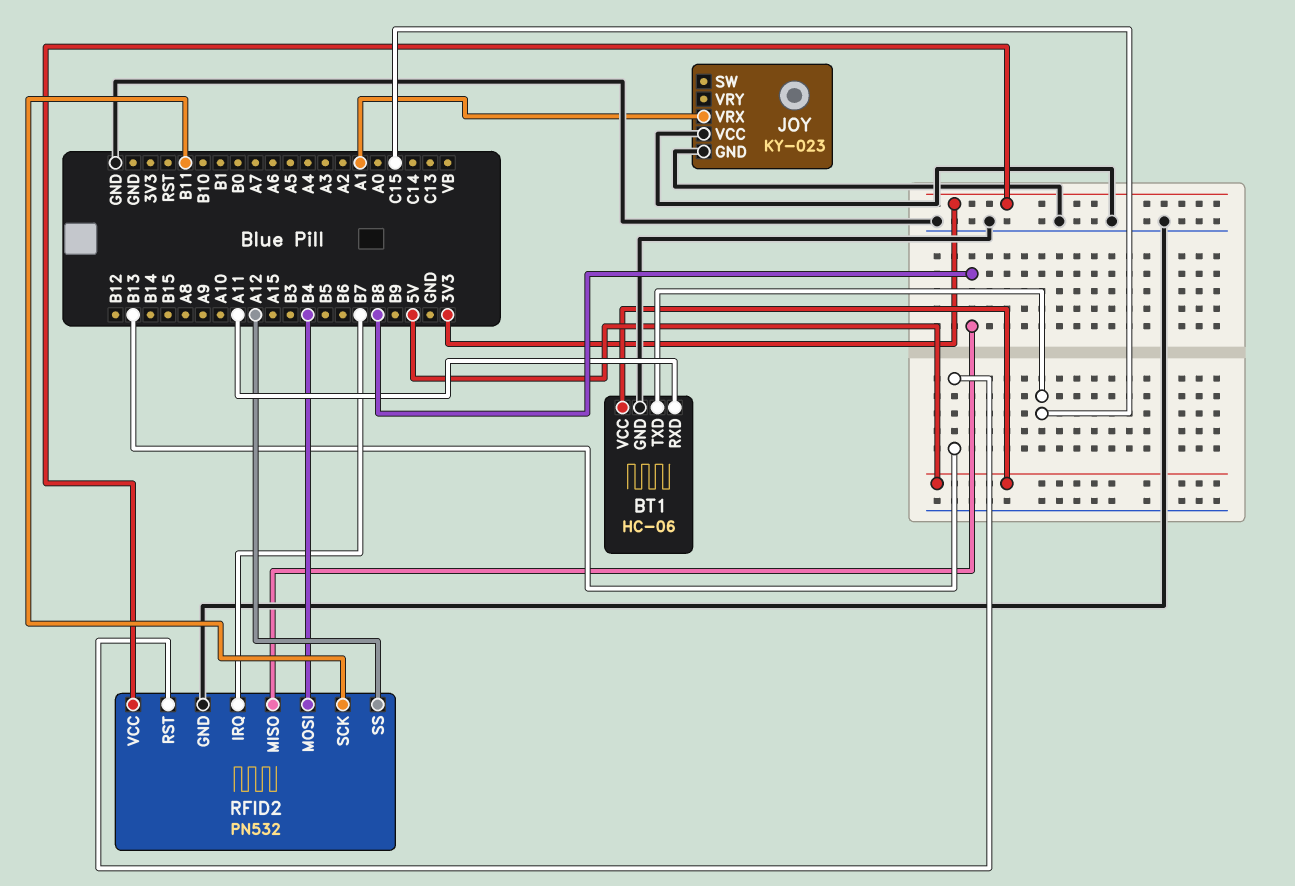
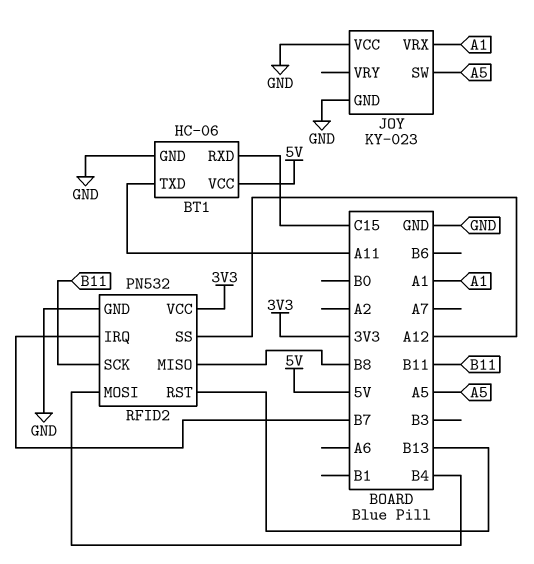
BT1 pin RXD: A11 -> C15
BT1 pin TXD: C15 -> A11
JOY pin SW: none -> A5

